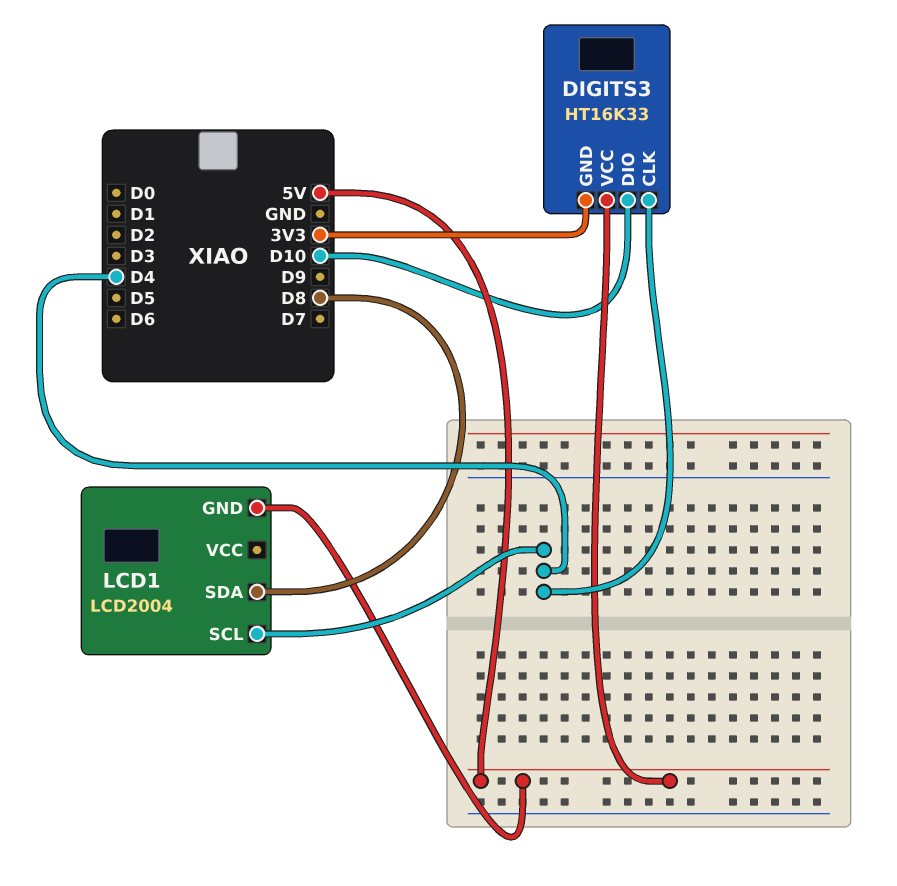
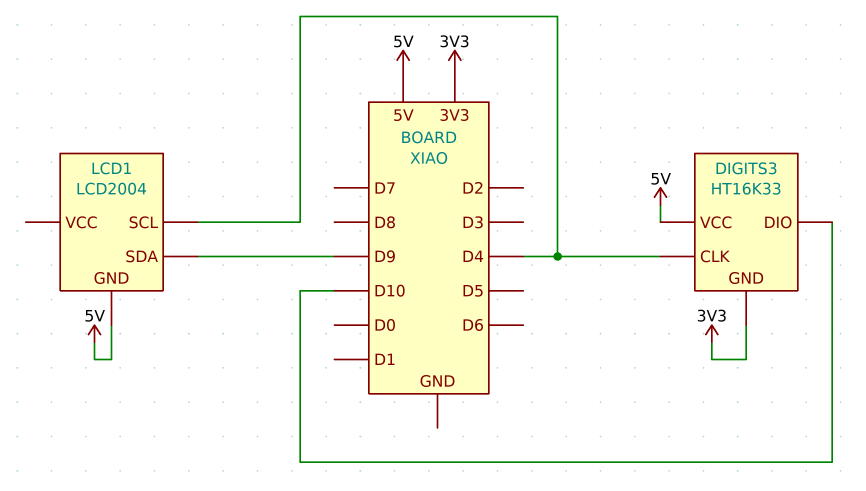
LCD1 pin SDA: D8 -> D9

